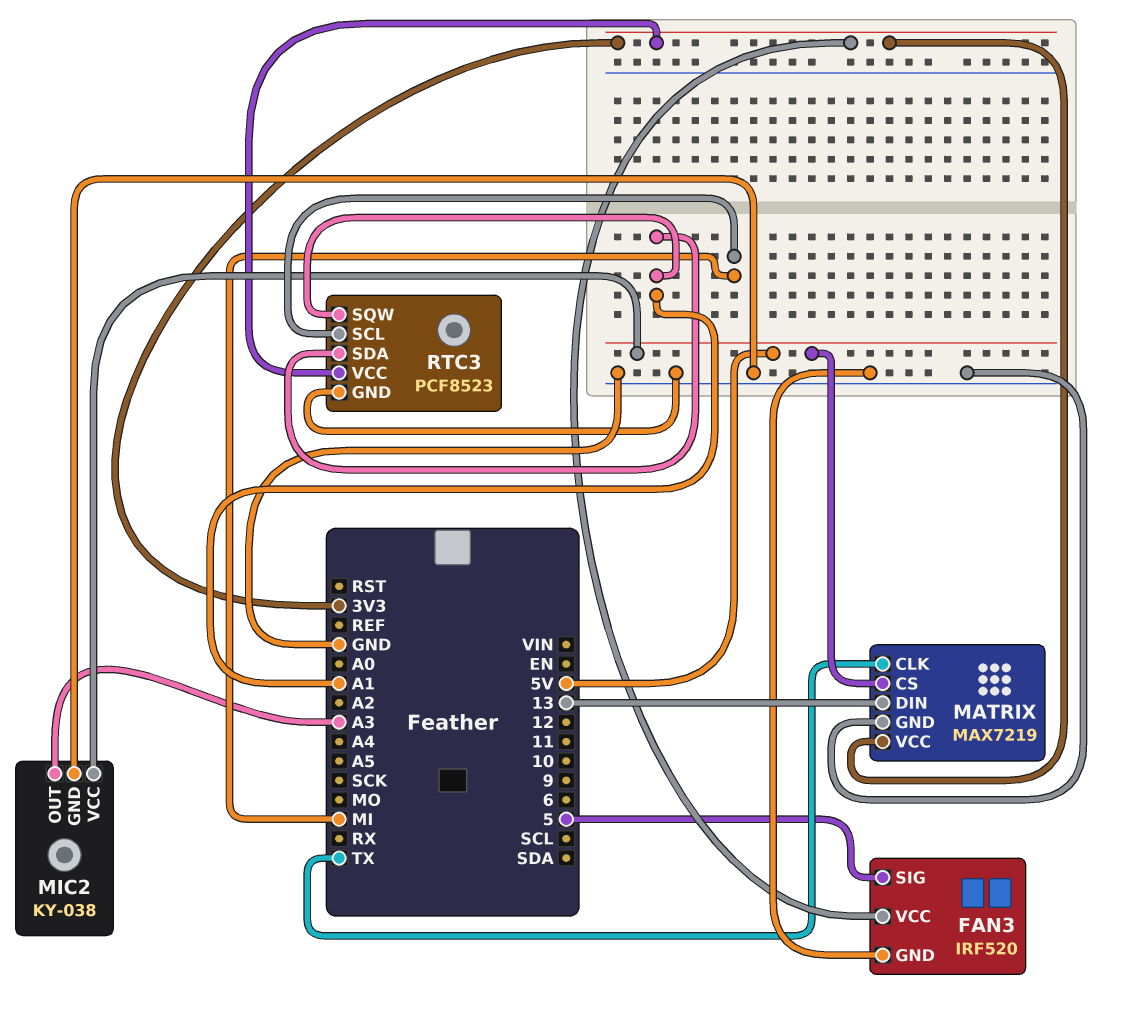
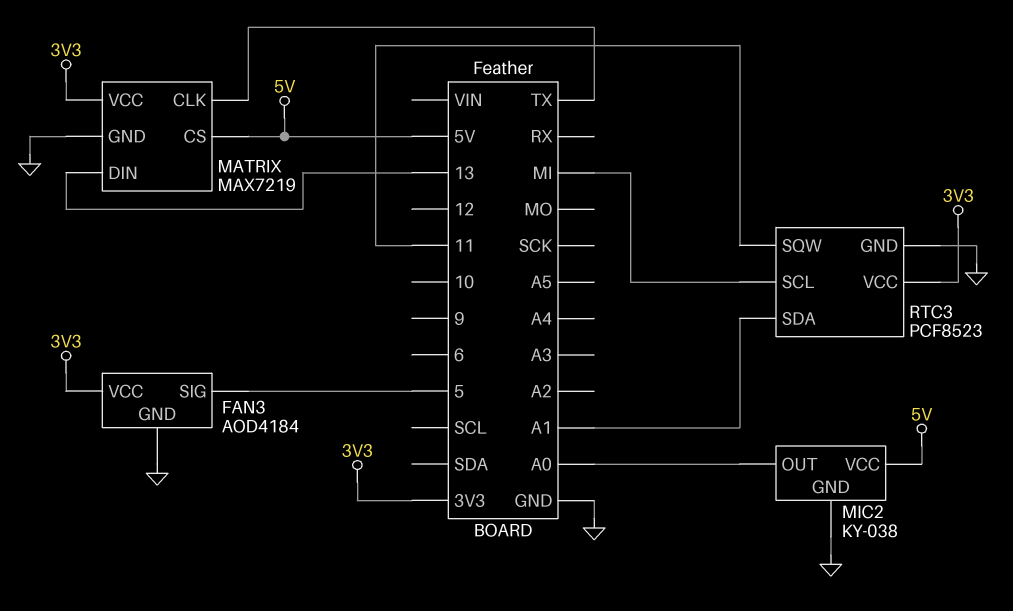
FAN3: IRF520 -> AOD4184
MIC2 pin OUT: A3 -> A0
RTC3 pin SQW: A1 -> 11

